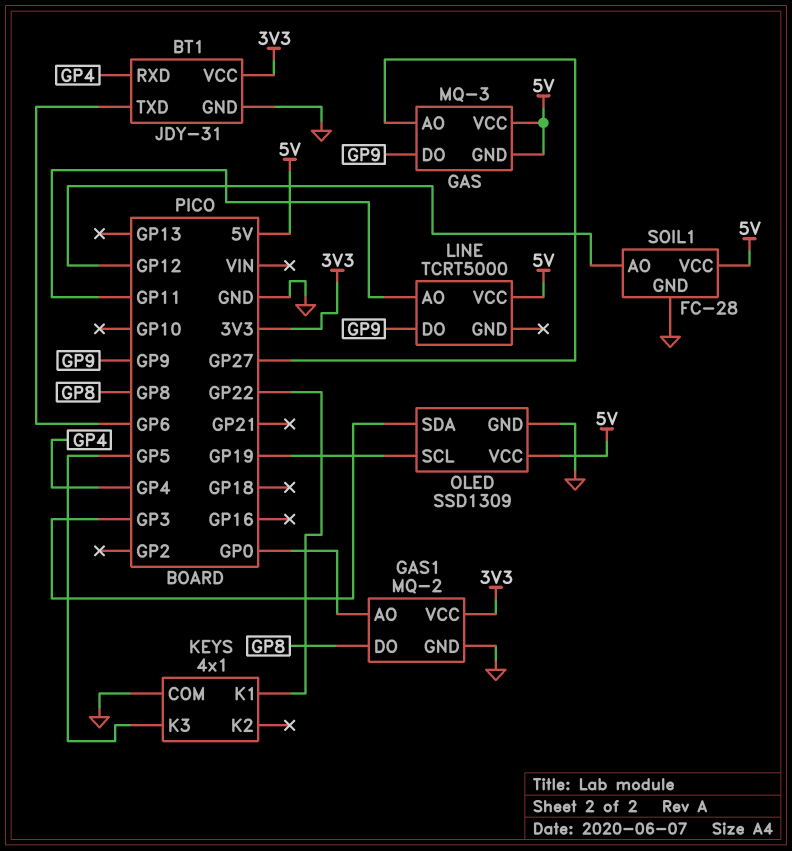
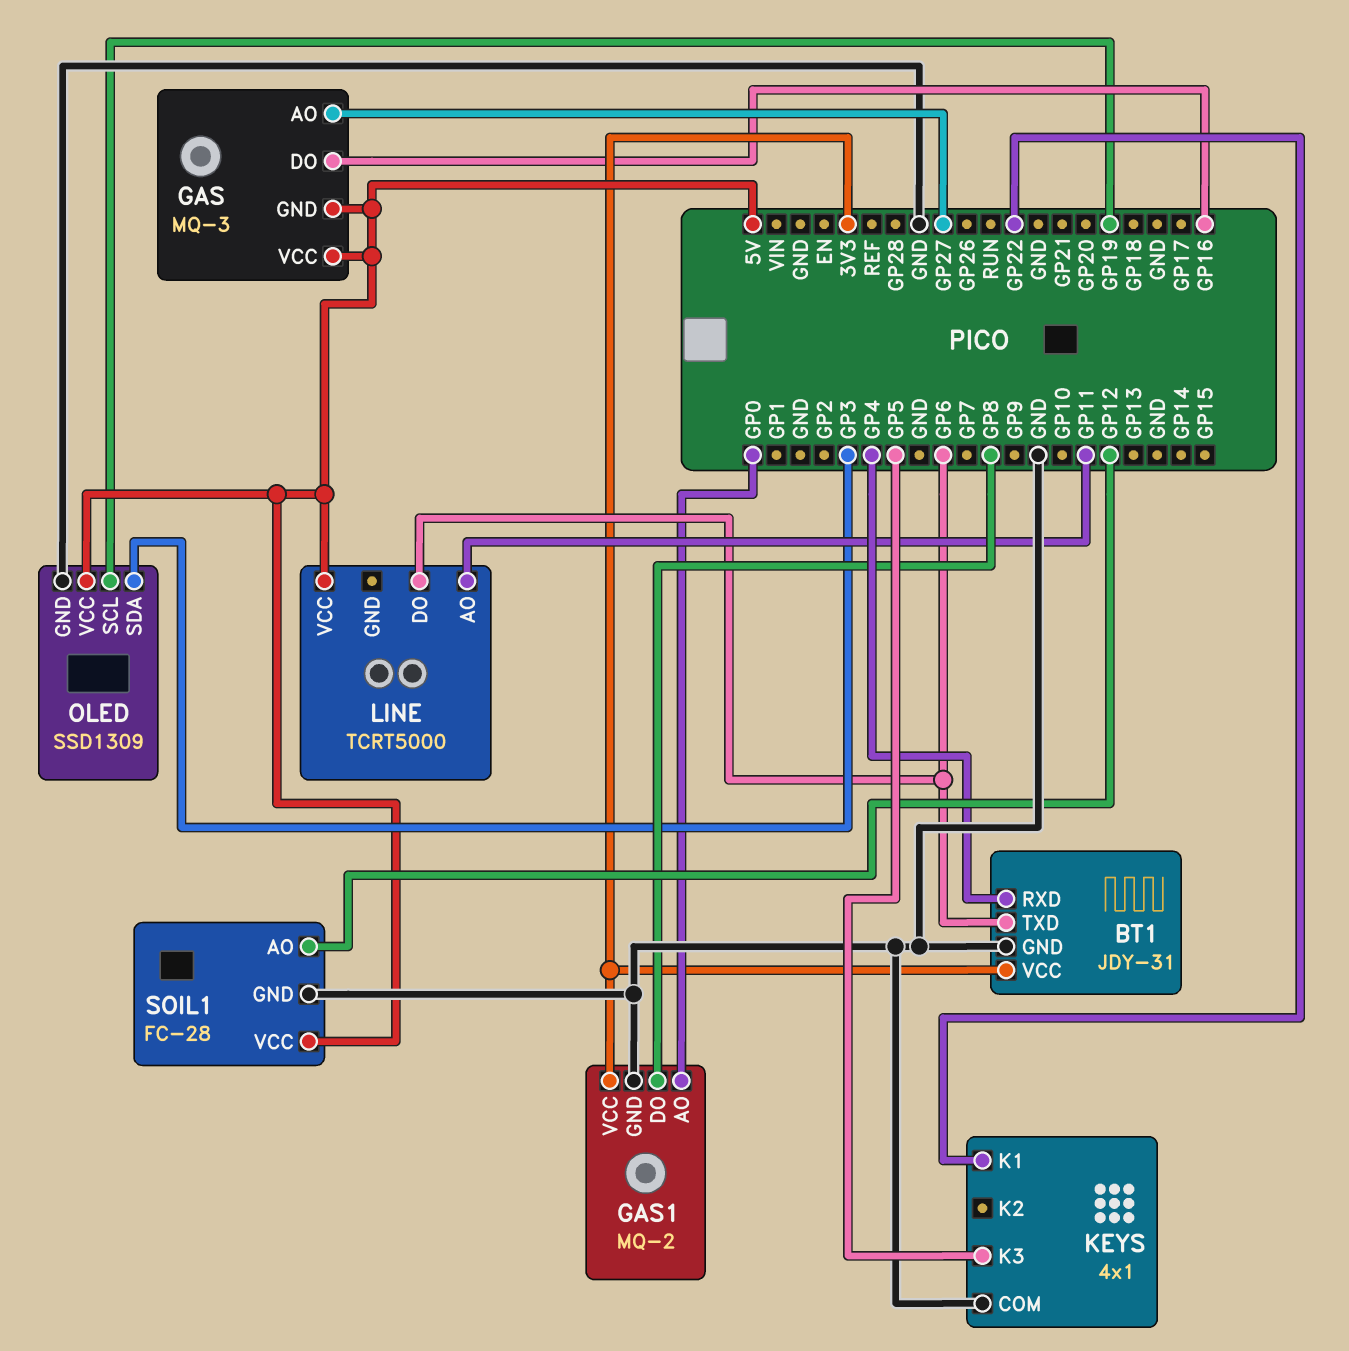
GAS pin DO: GP9 -> GP16
LINE pin DO: GP9 -> GP6

